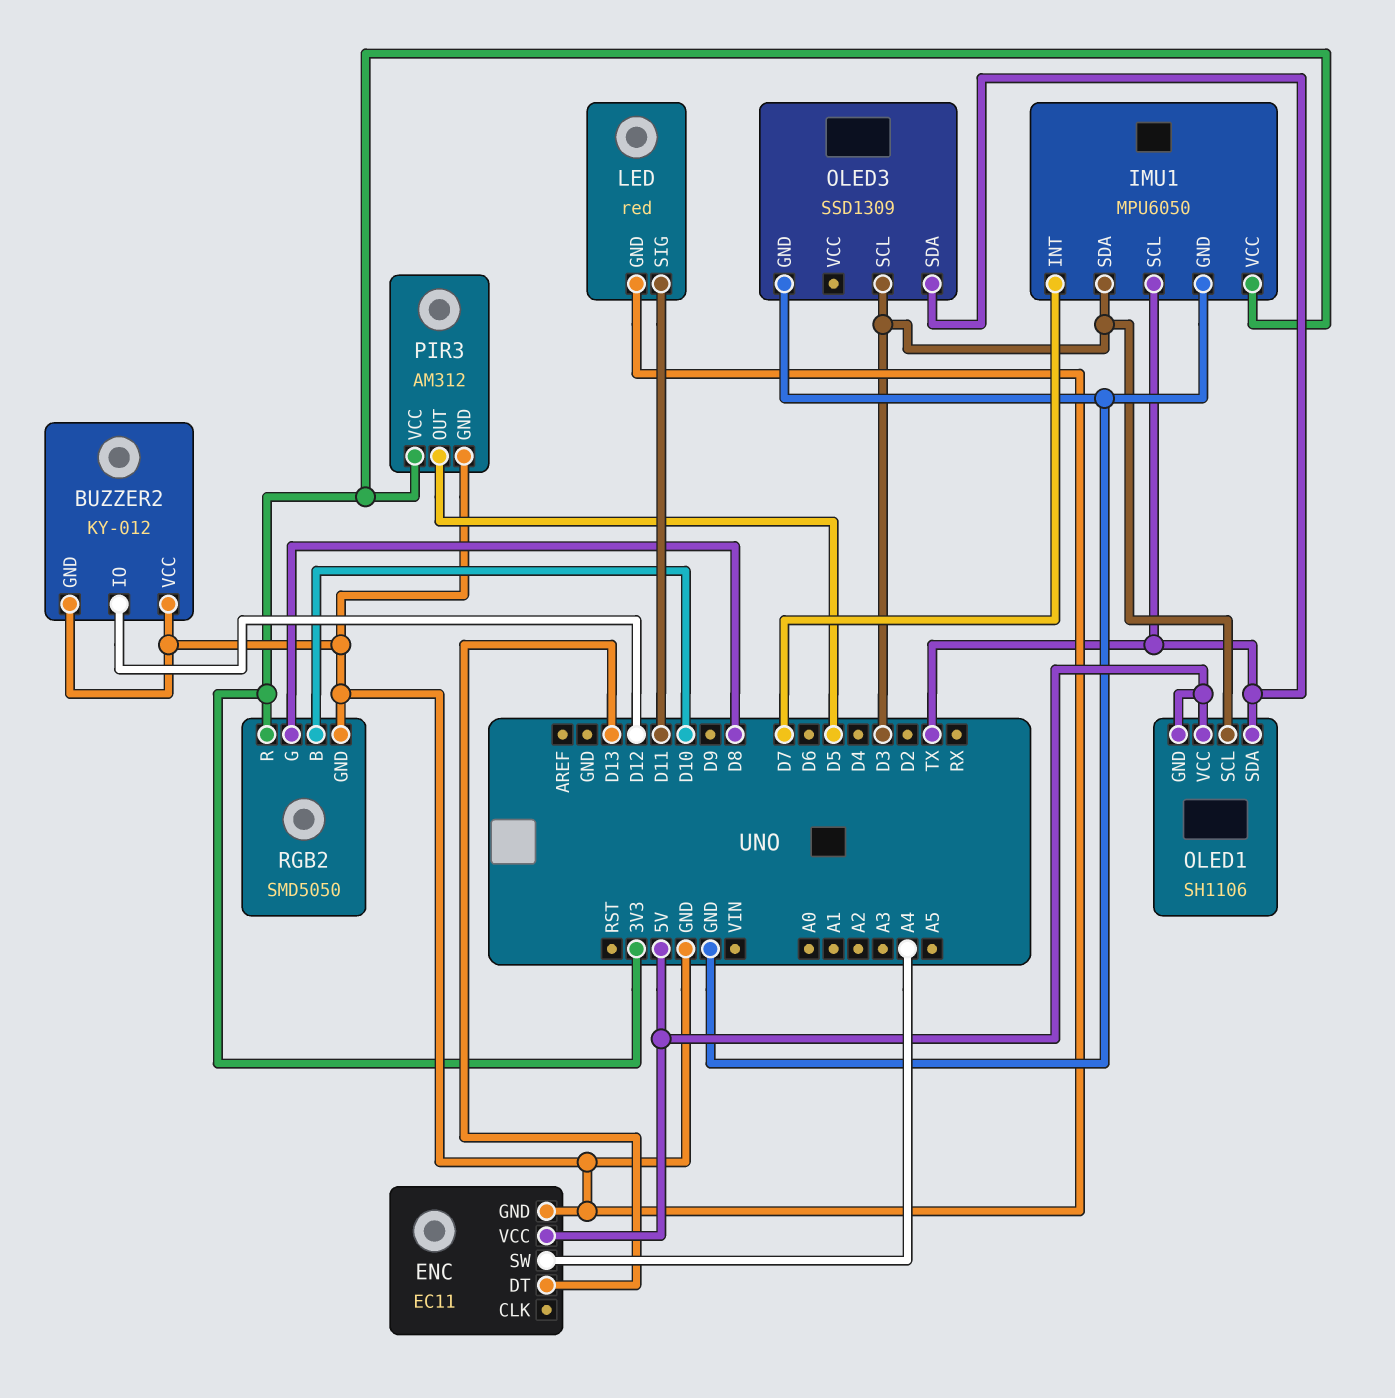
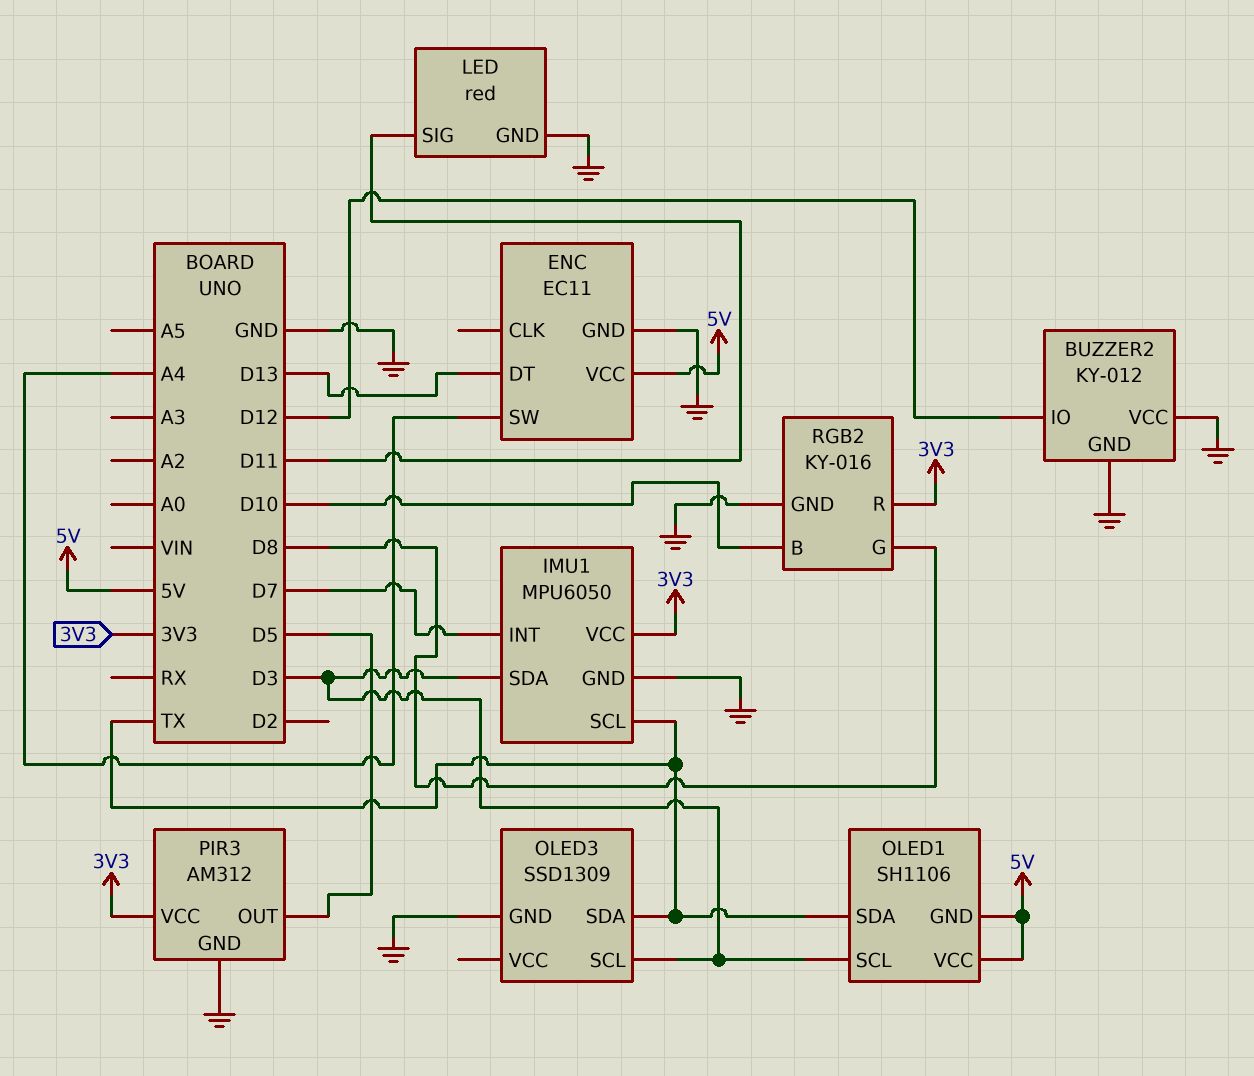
RGB2: SMD5050 -> KY-016

